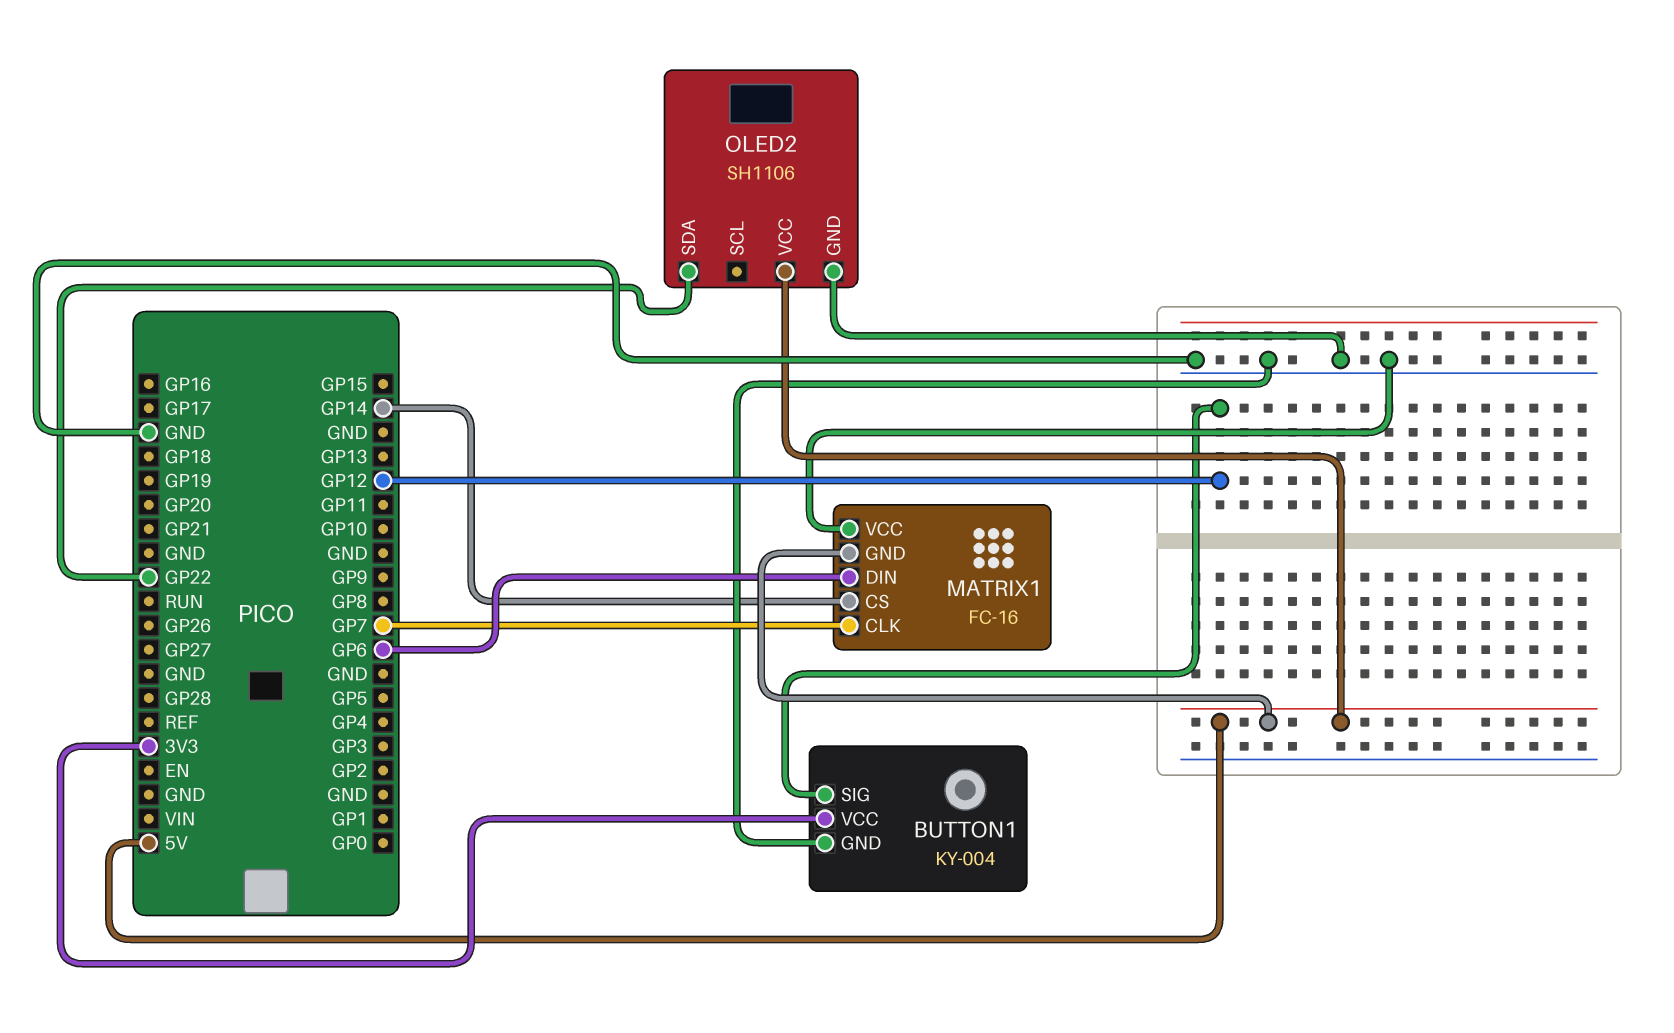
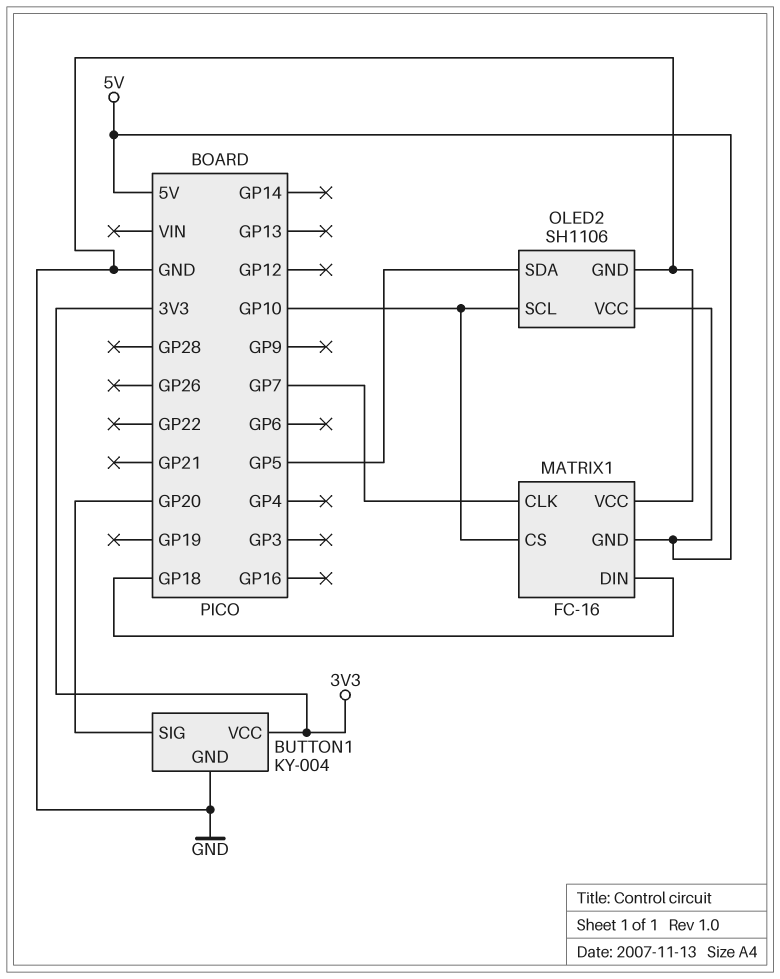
BUTTON1 pin SIG: GP12 -> GP20
MATRIX1 pin CS: GP14 -> GP10
MATRIX1 pin DIN: GP6 -> GP18
OLED2 pin SCL: none -> GP10
OLED2 pin SDA: GP22 -> GP5

